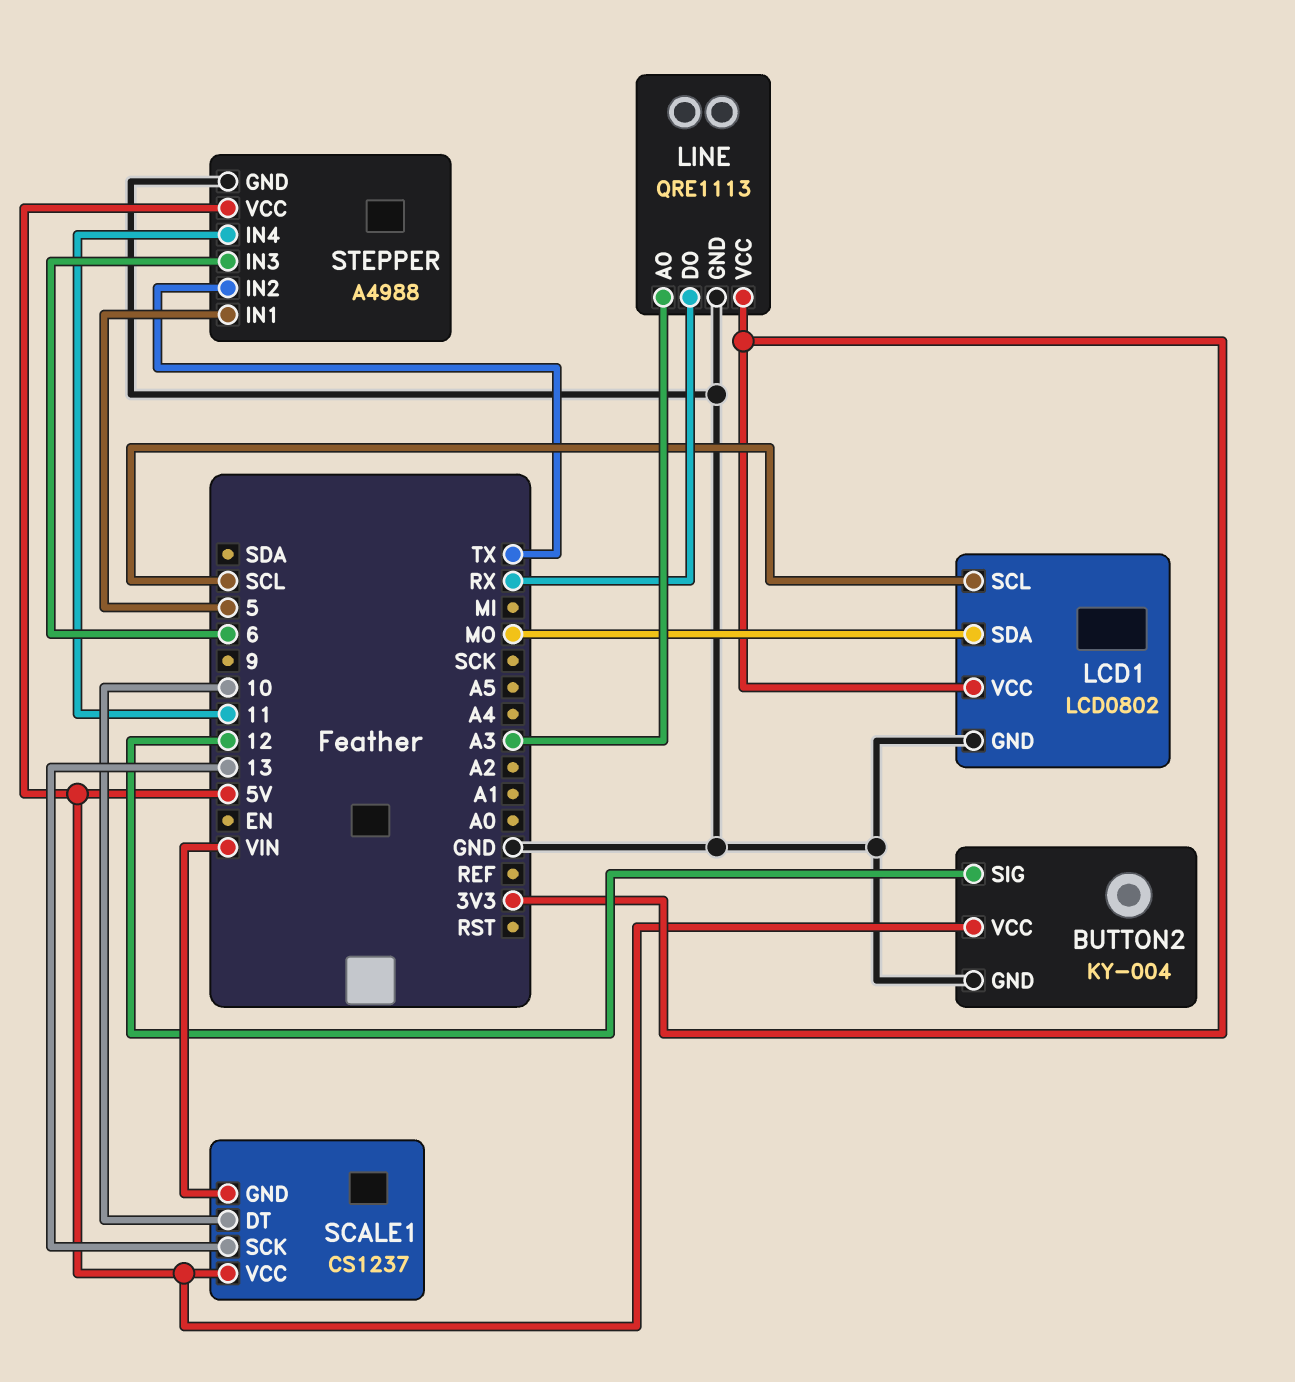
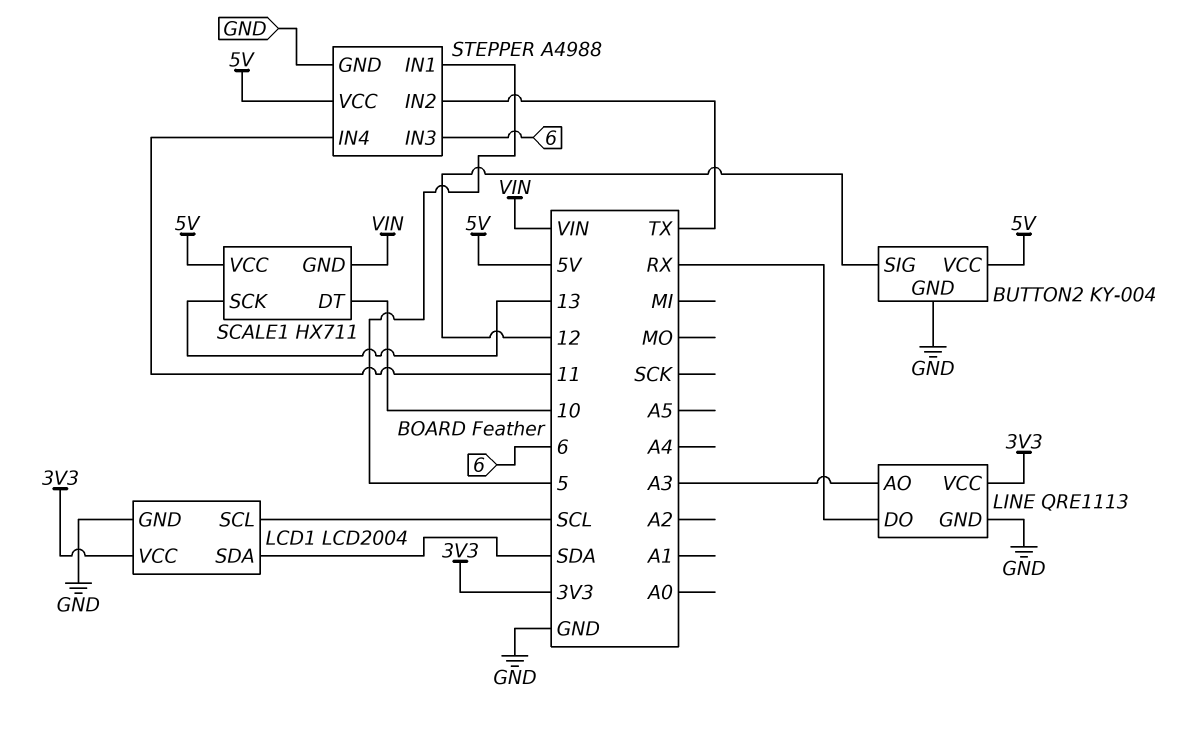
LCD1: LCD0802 -> LCD2004
LCD1 pin SDA: MO -> SDA
SCALE1: CS1237 -> HX711

